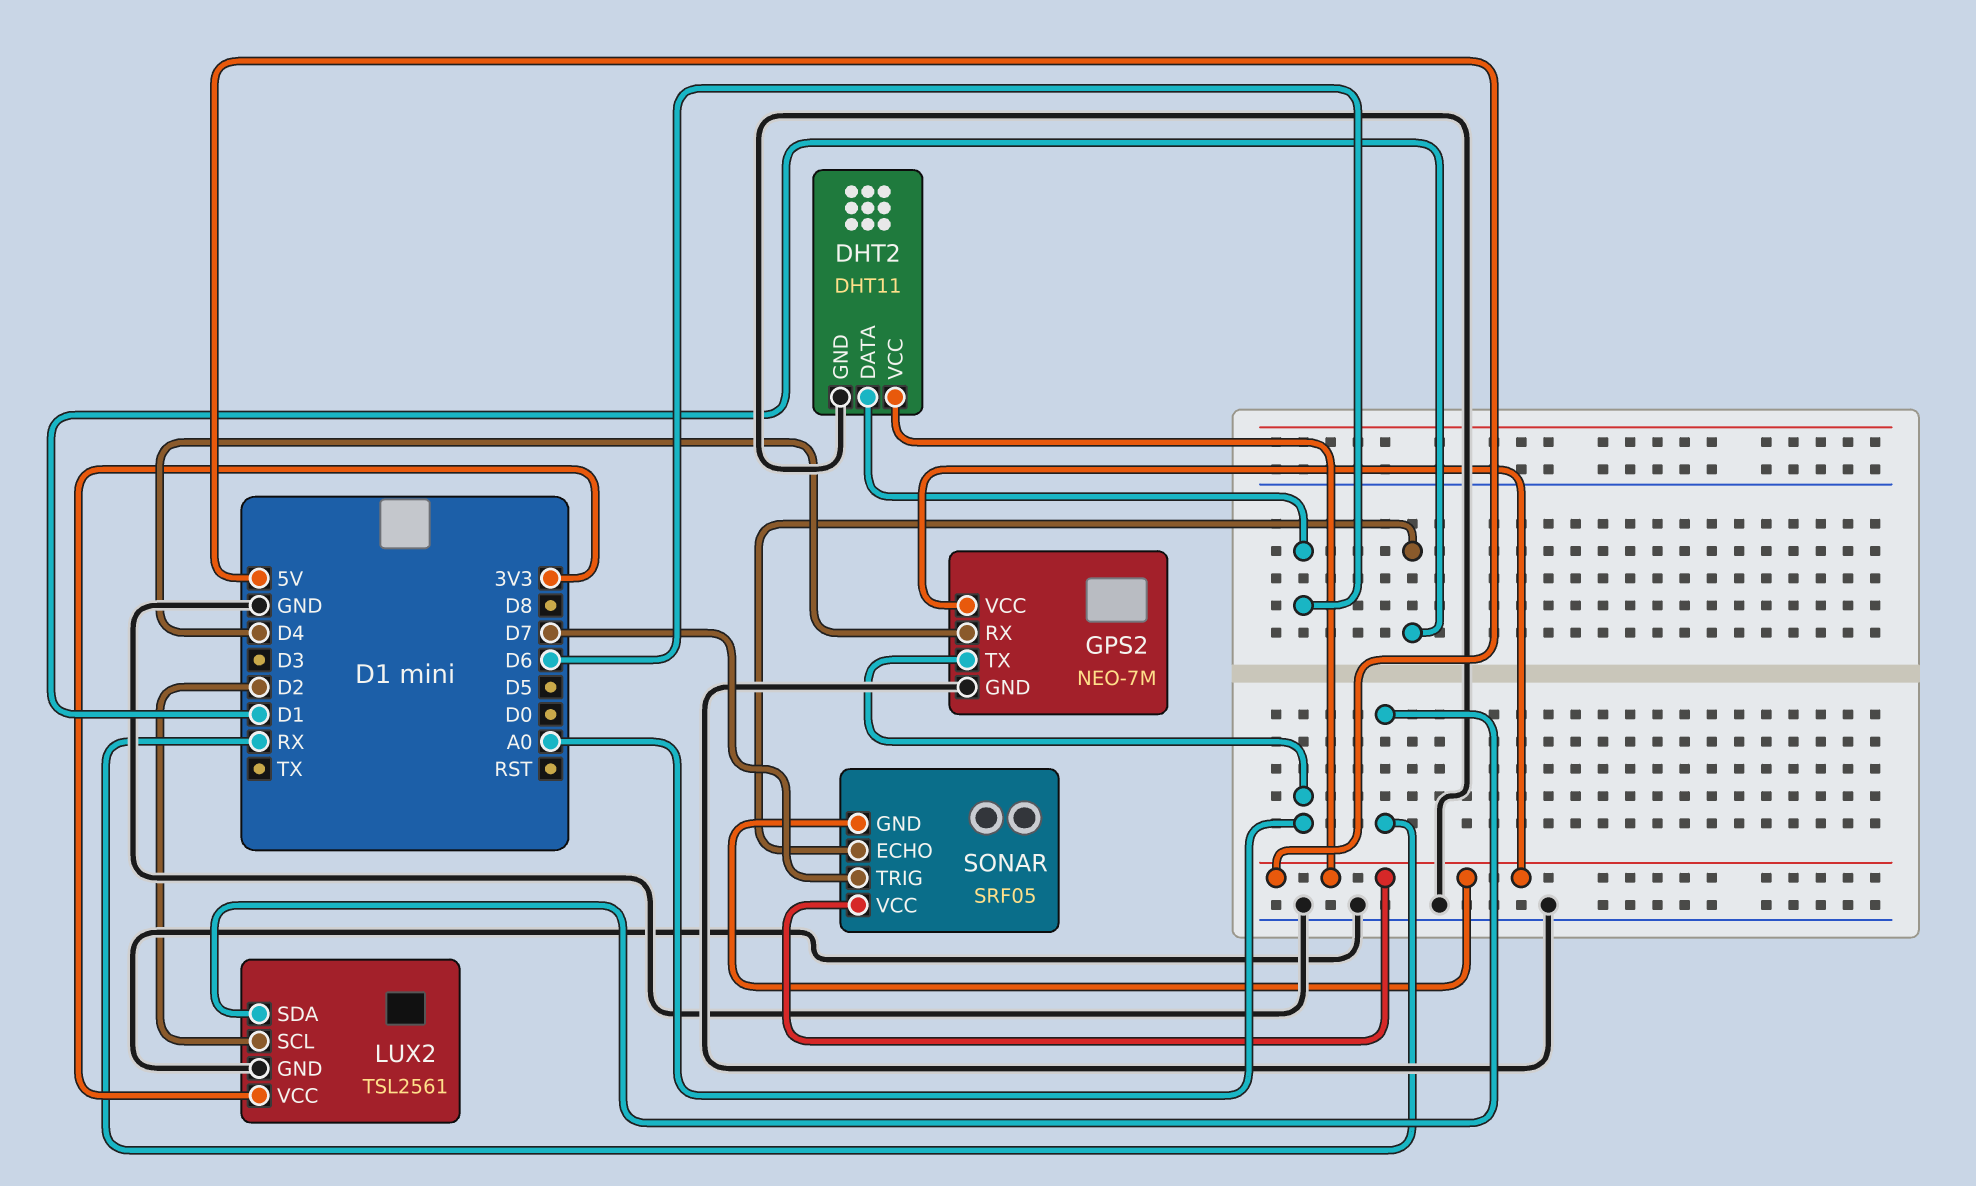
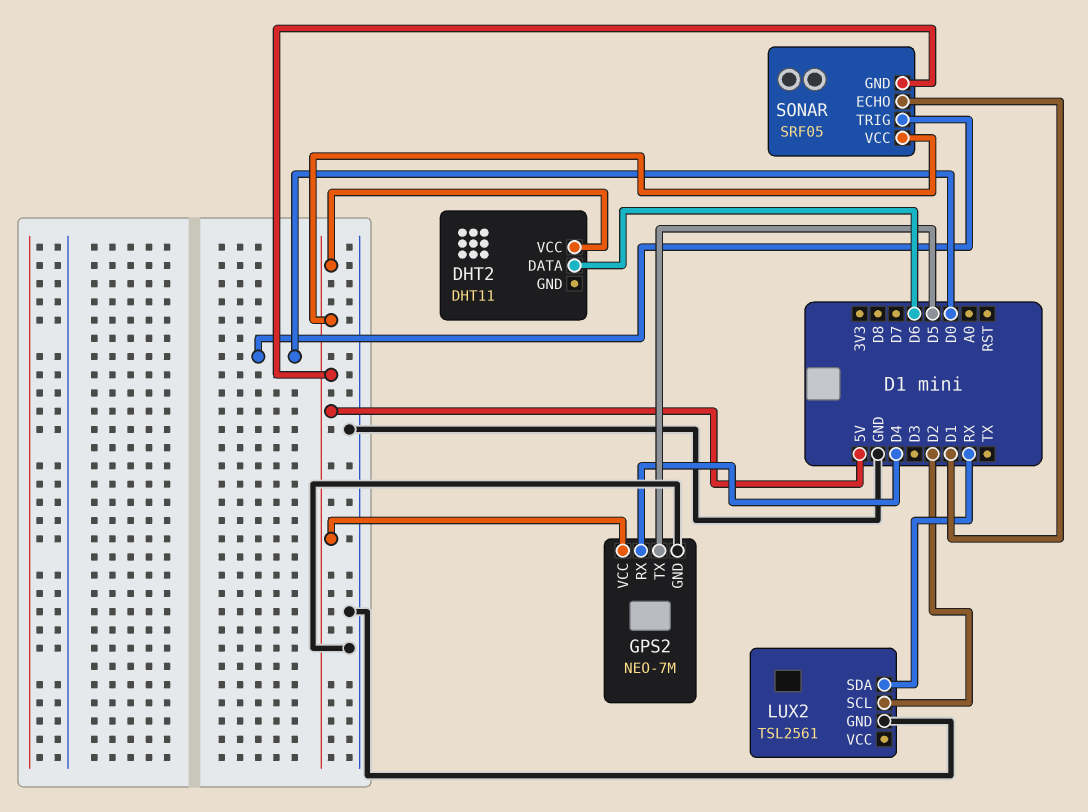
DHT2 pin GND: GND -> none
GPS2 pin TX: A0 -> D5
LUX2 pin VCC: 3V3 -> none
SONAR pin TRIG: D7 -> D0

